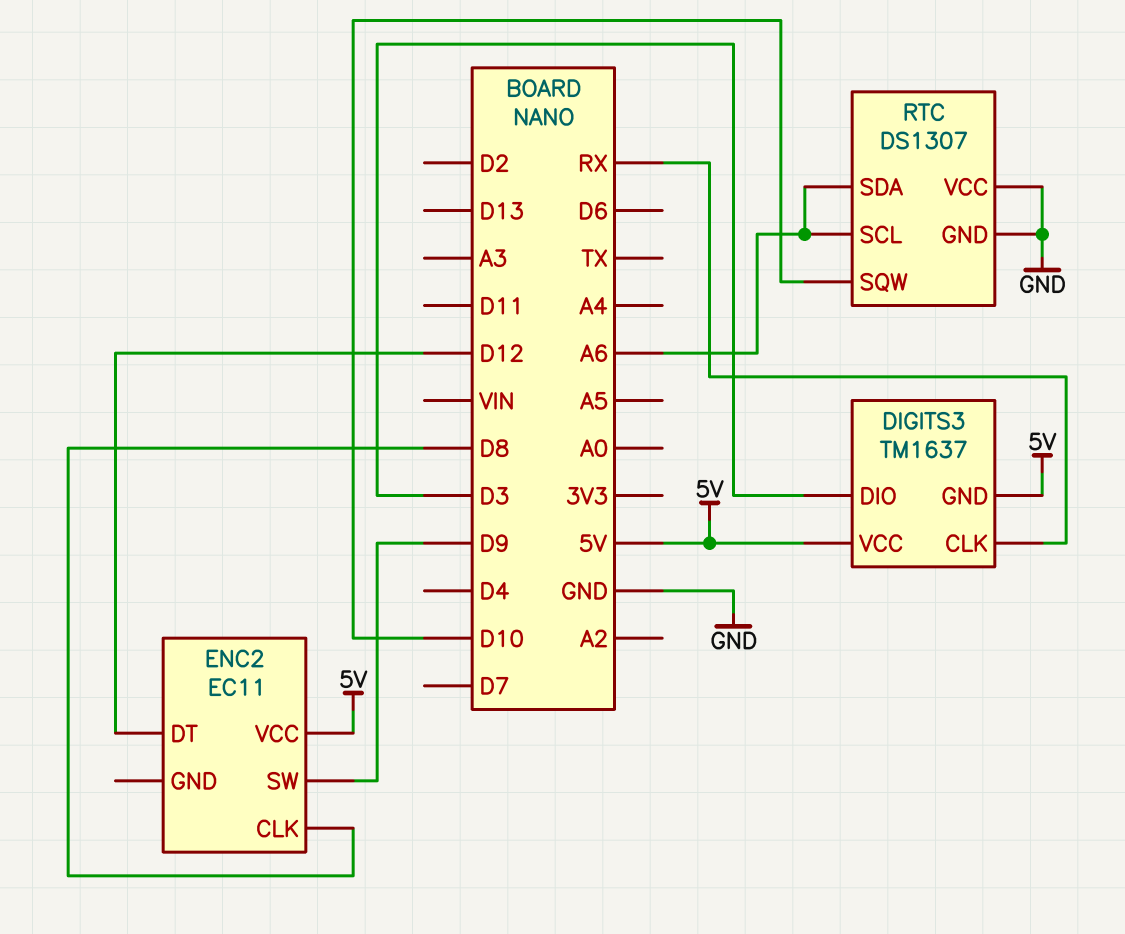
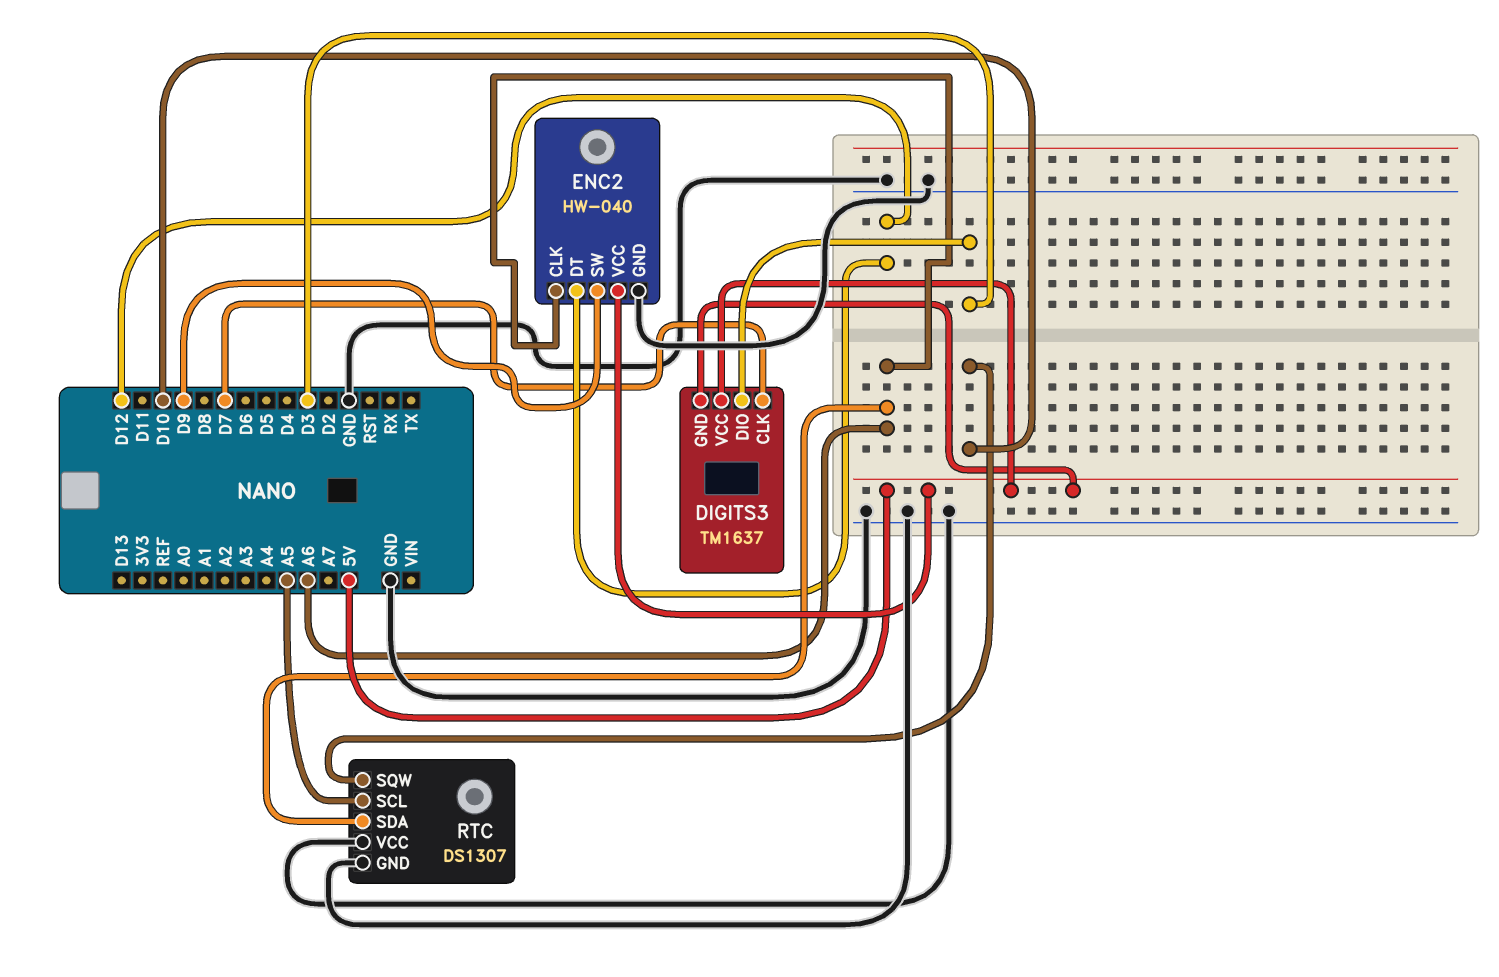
DIGITS3 pin CLK: RX -> D7
ENC2: EC11 -> HW-040
ENC2 pin CLK: D8 -> A6
ENC2 pin GND: none -> GND
RTC pin SCL: A6 -> A5

